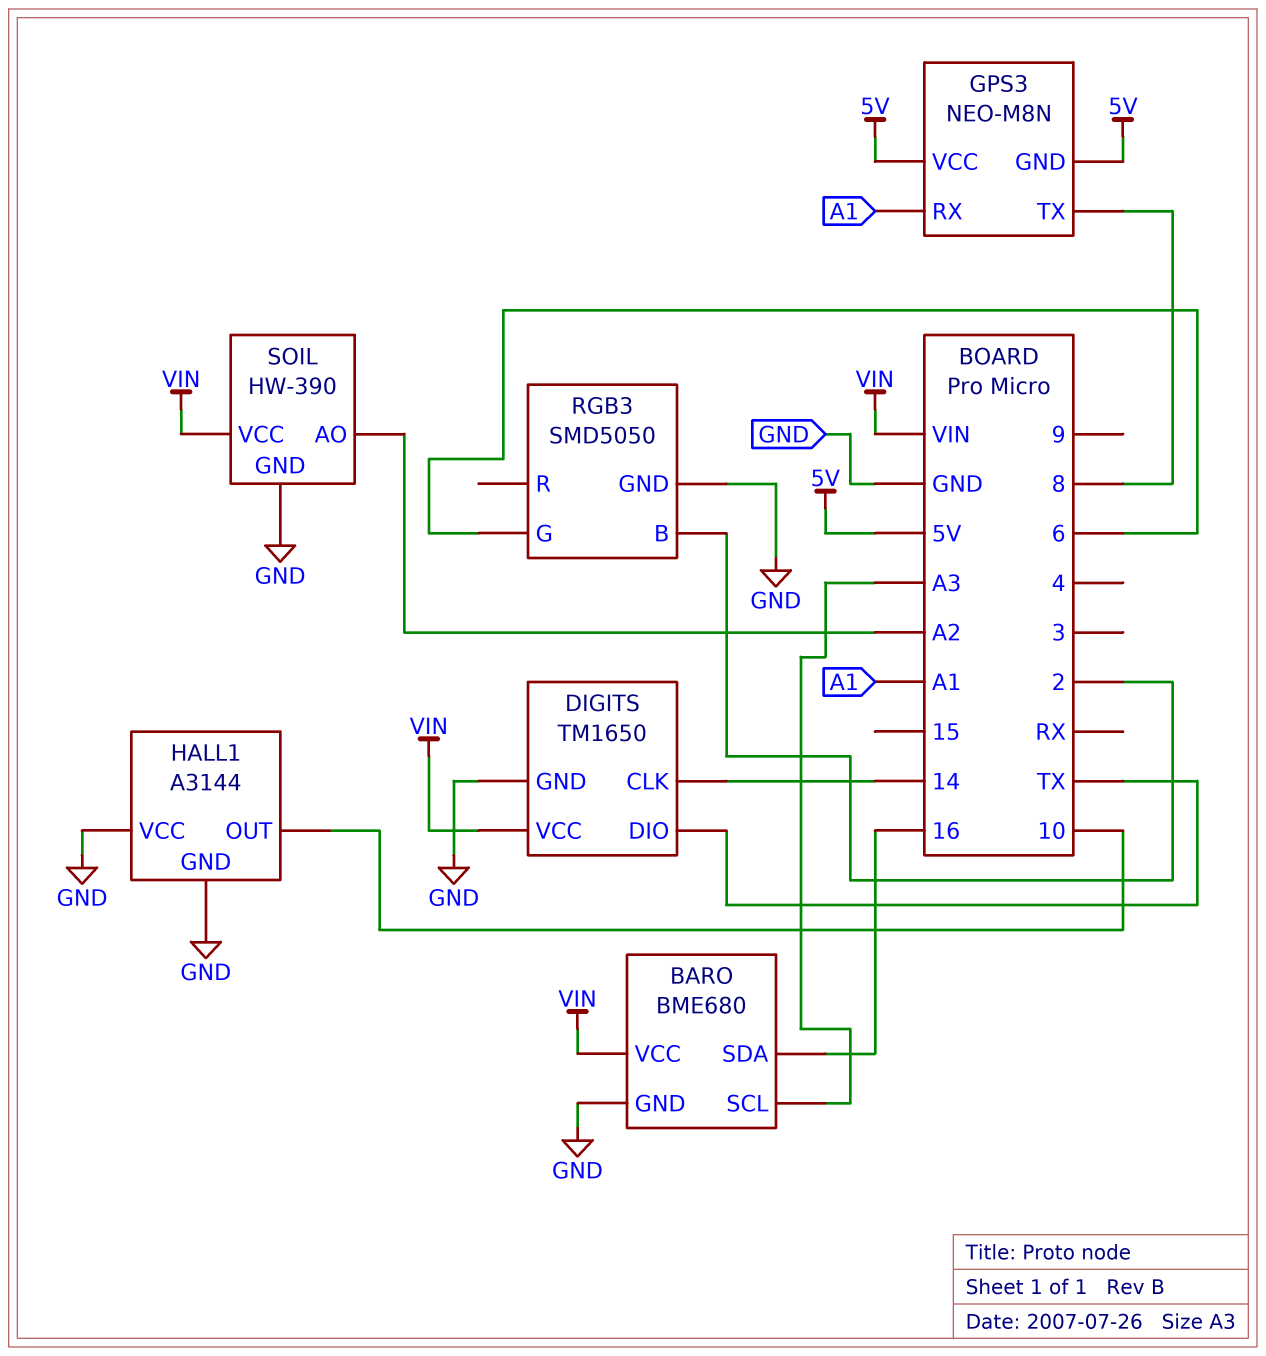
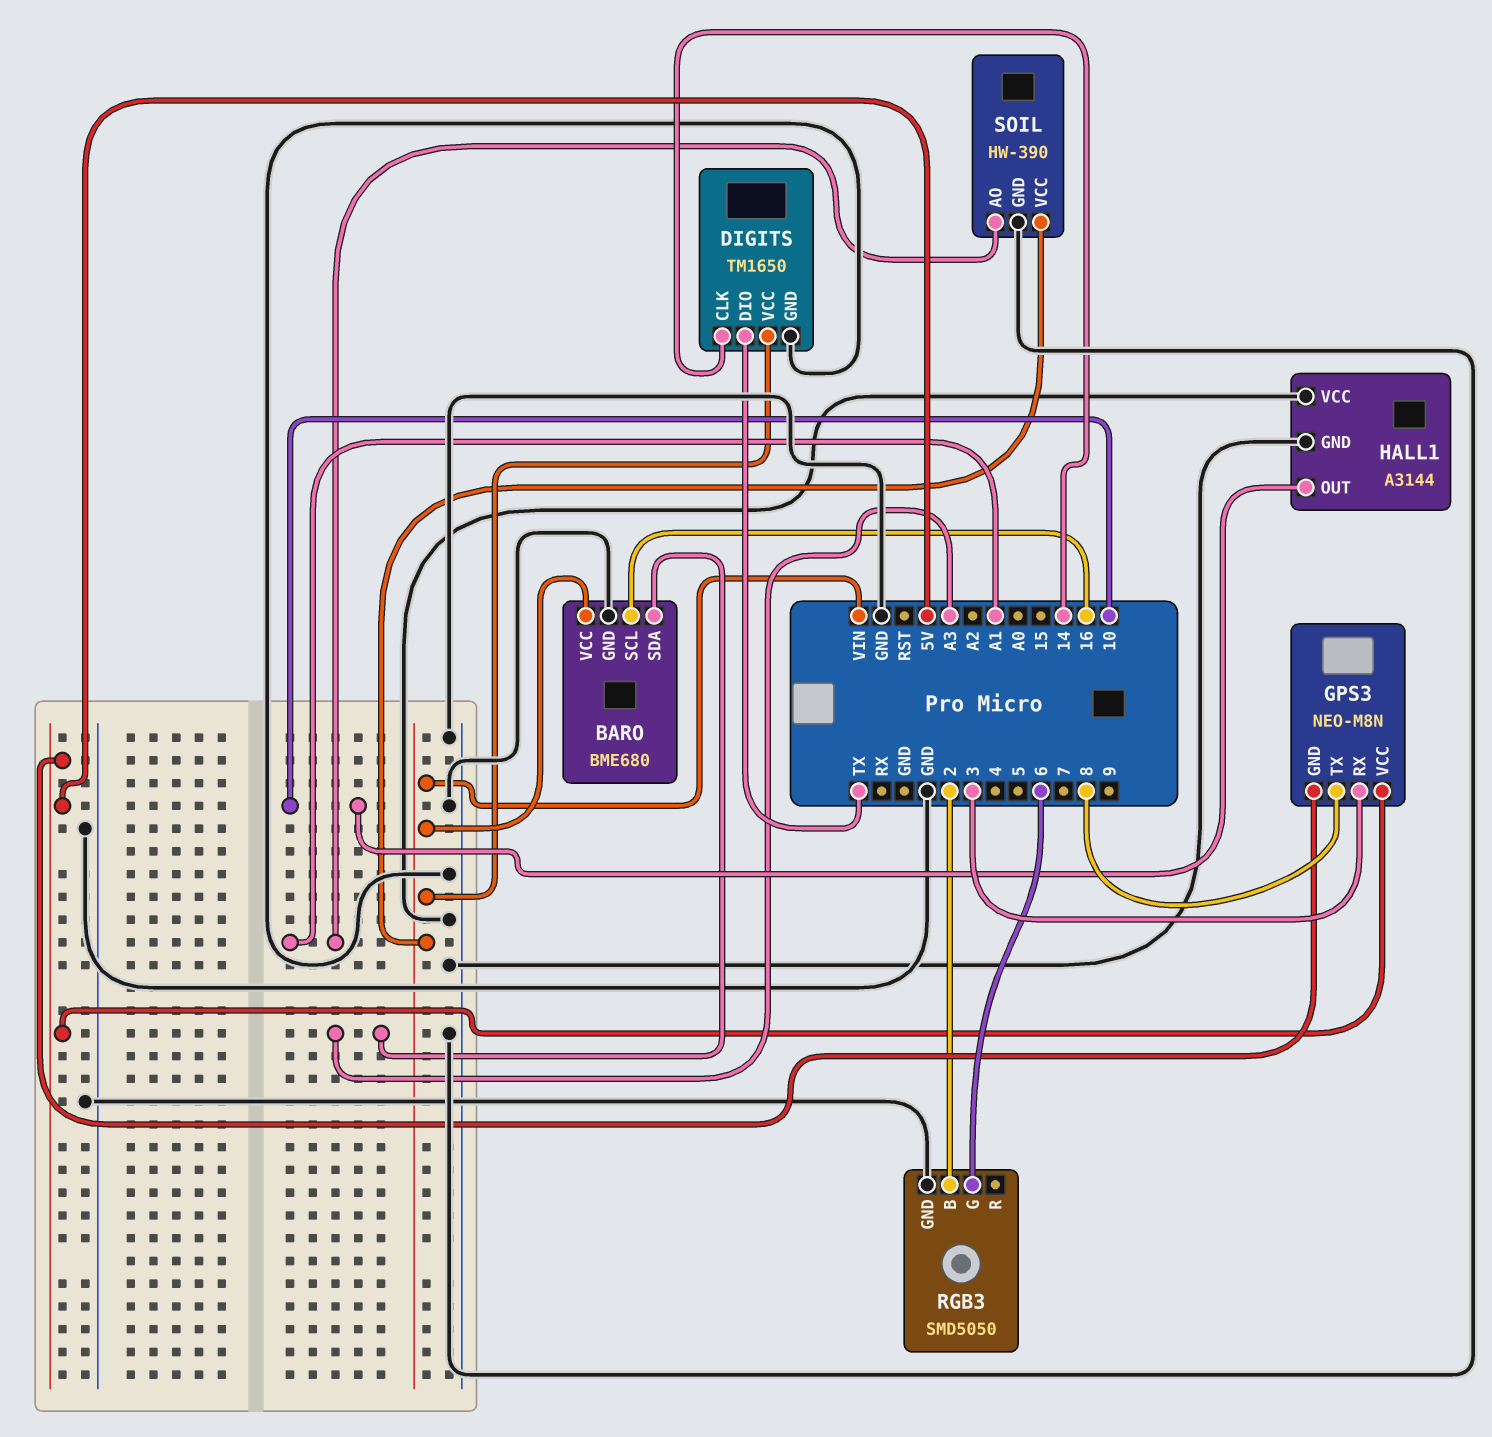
BARO pin SCL: A3 -> 16
BARO pin SDA: 16 -> A3
GPS3 pin RX: A1 -> 3
SOIL pin AO: A2 -> A1

